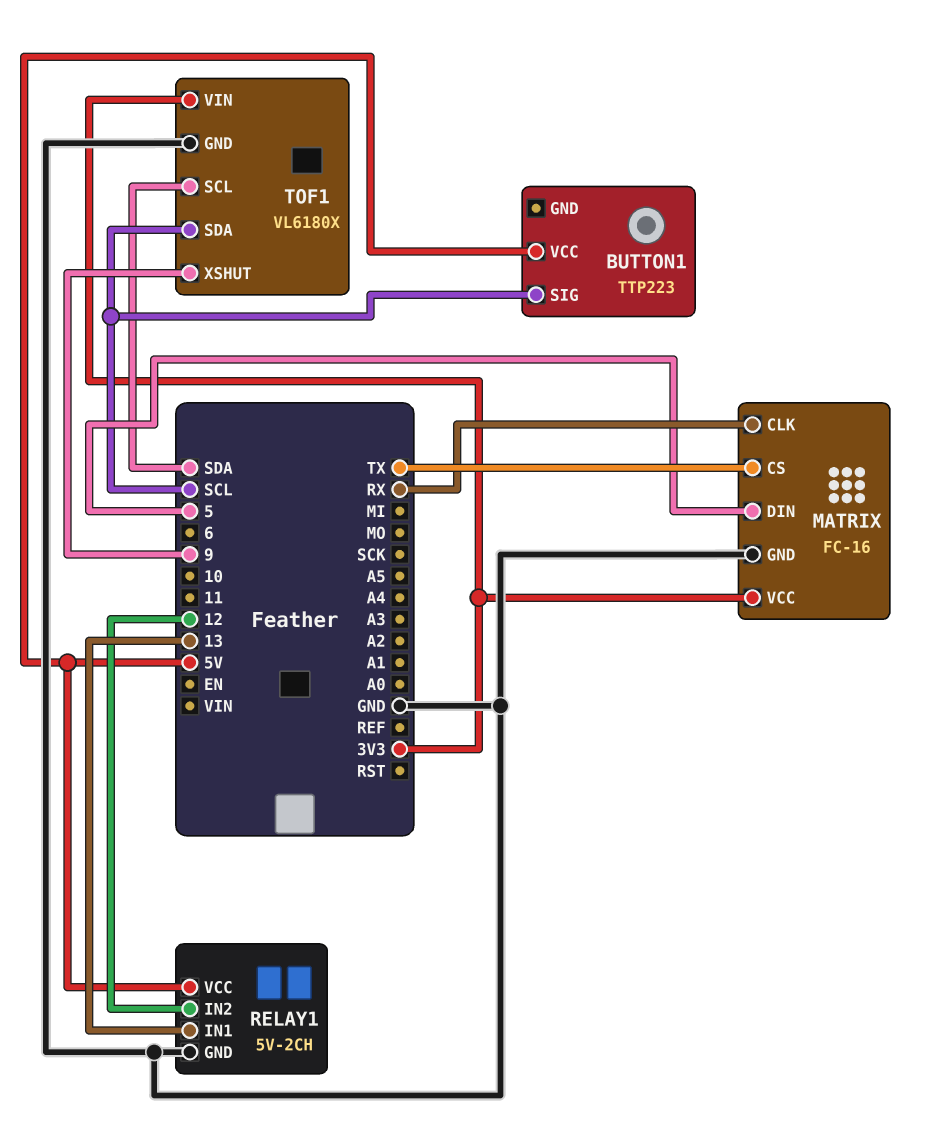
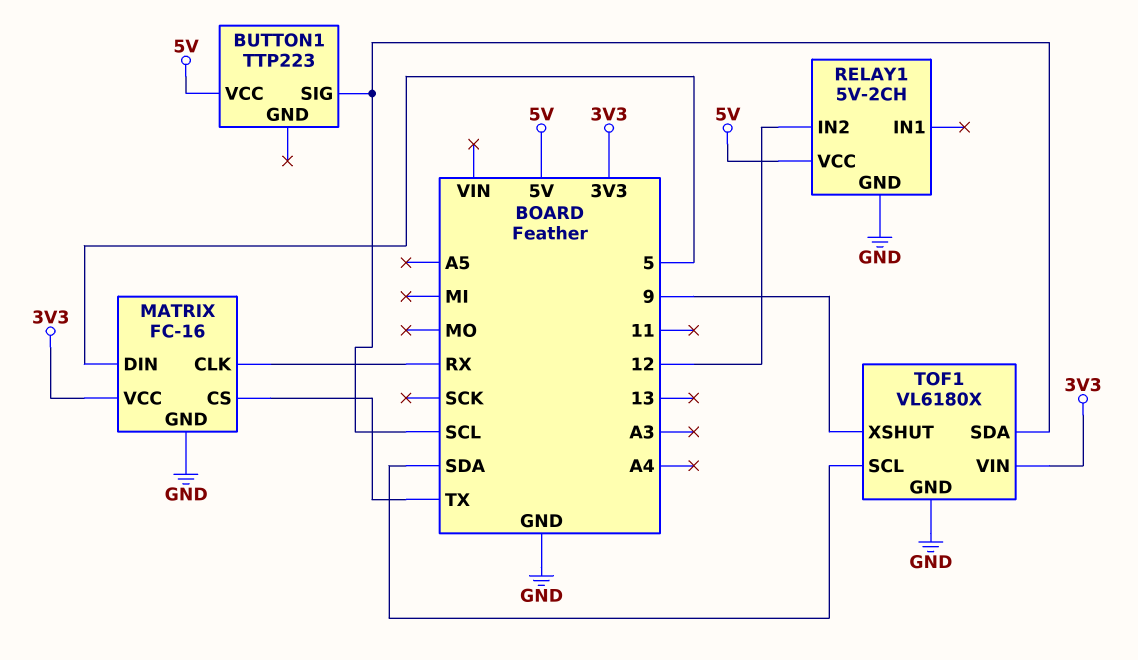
RELAY1 pin IN1: 13 -> none

